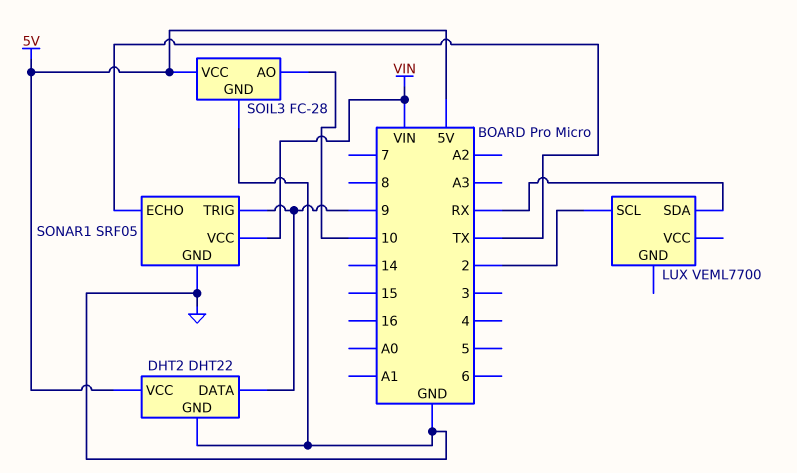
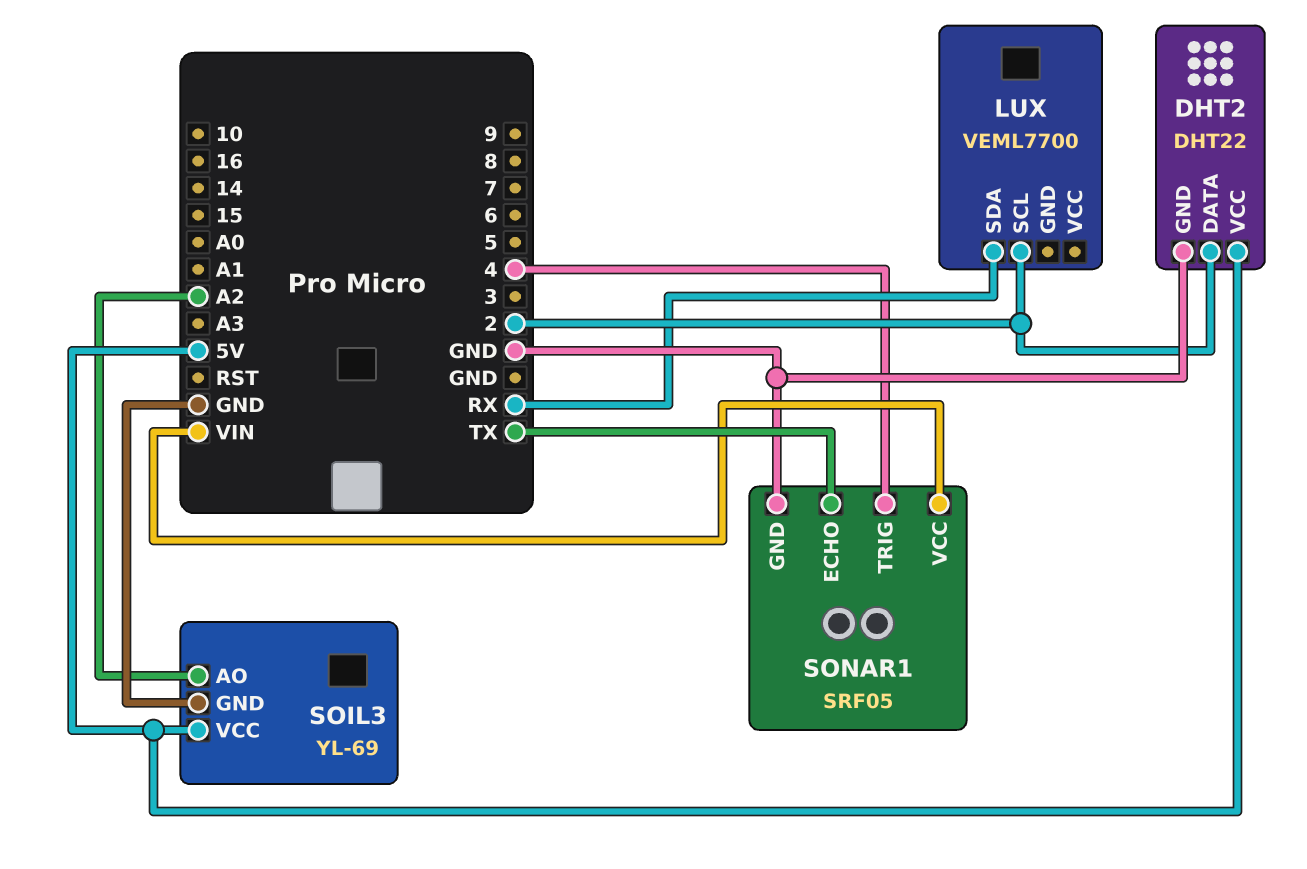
DHT2 pin DATA: 9 -> 2
SOIL3: FC-28 -> YL-69
SOIL3 pin AO: 10 -> A2
SONAR1 pin TRIG: 9 -> 4

